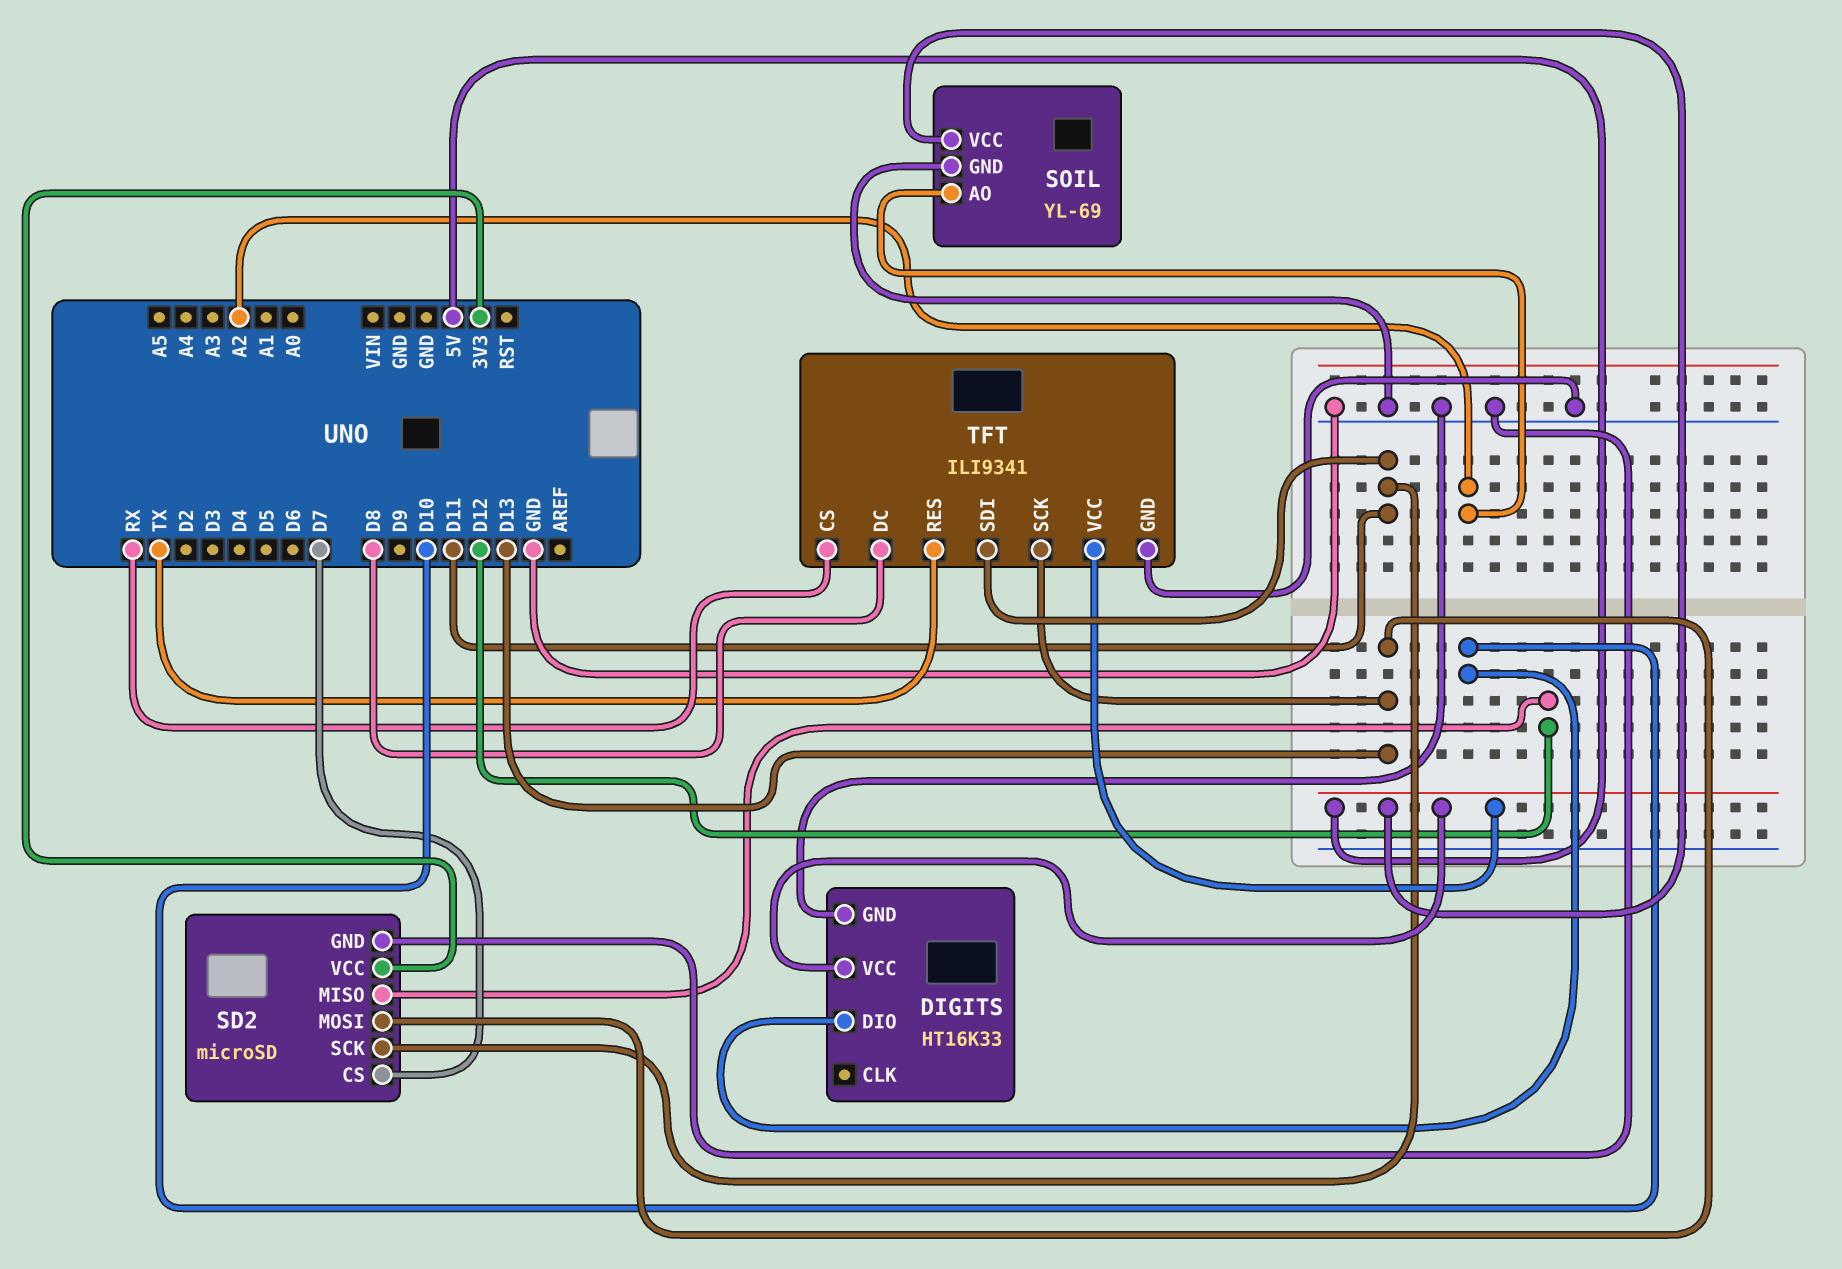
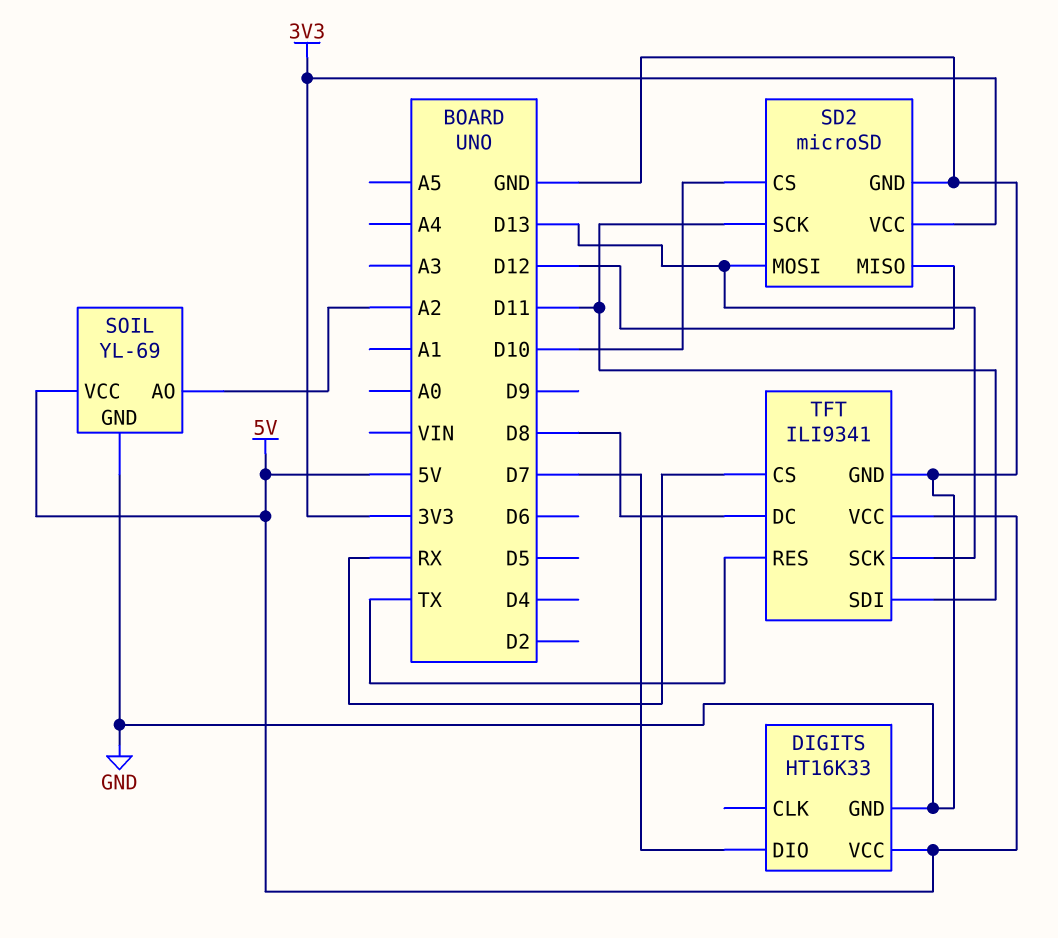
DIGITS pin DIO: D10 -> D7
SD2 pin CS: D7 -> D10

